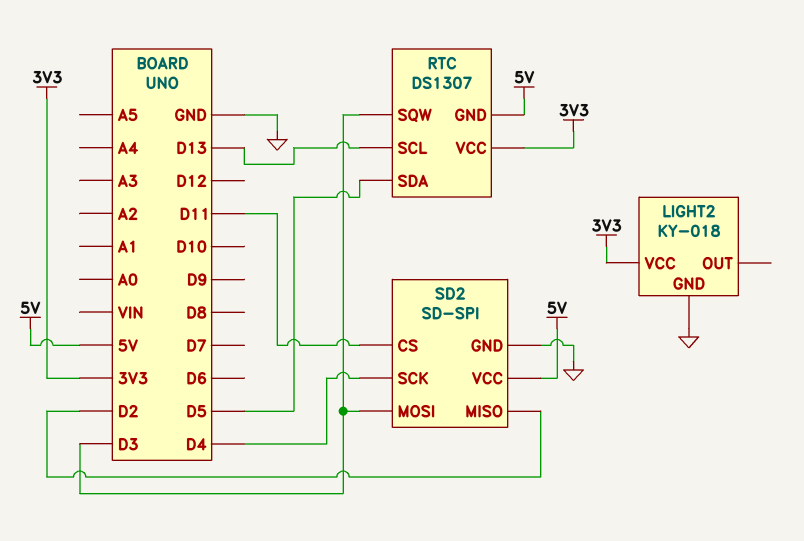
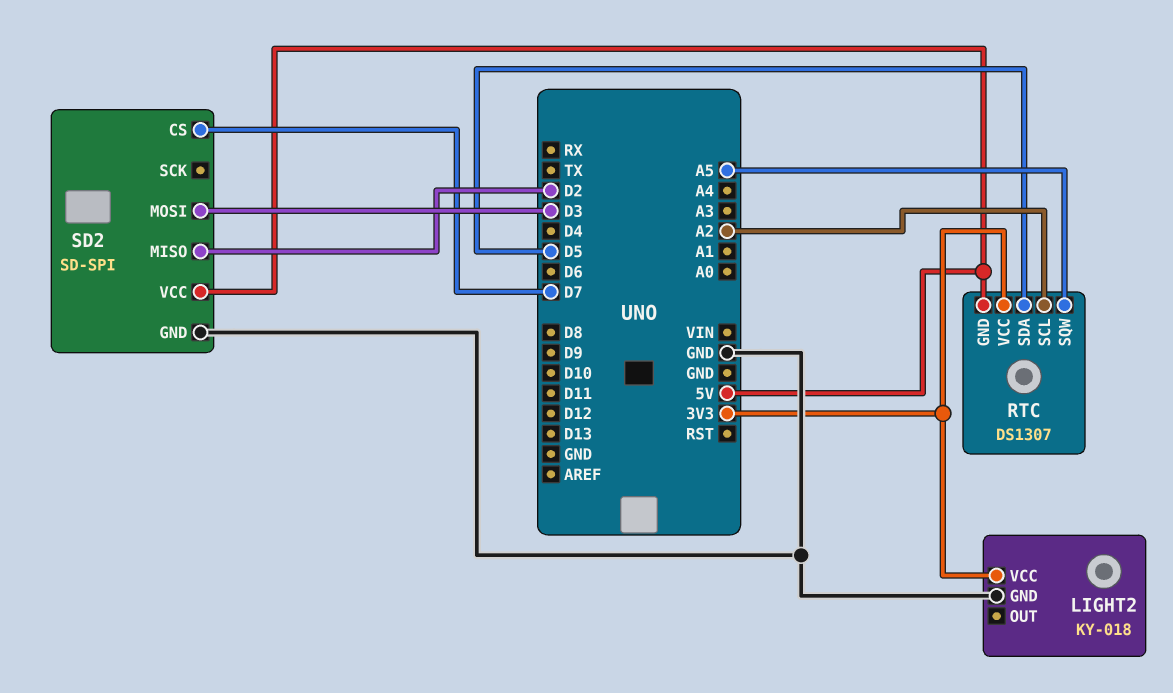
RTC pin SCL: D13 -> A2
RTC pin SQW: D3 -> A5
SD2 pin CS: D11 -> D7
SD2 pin SCK: D4 -> none

